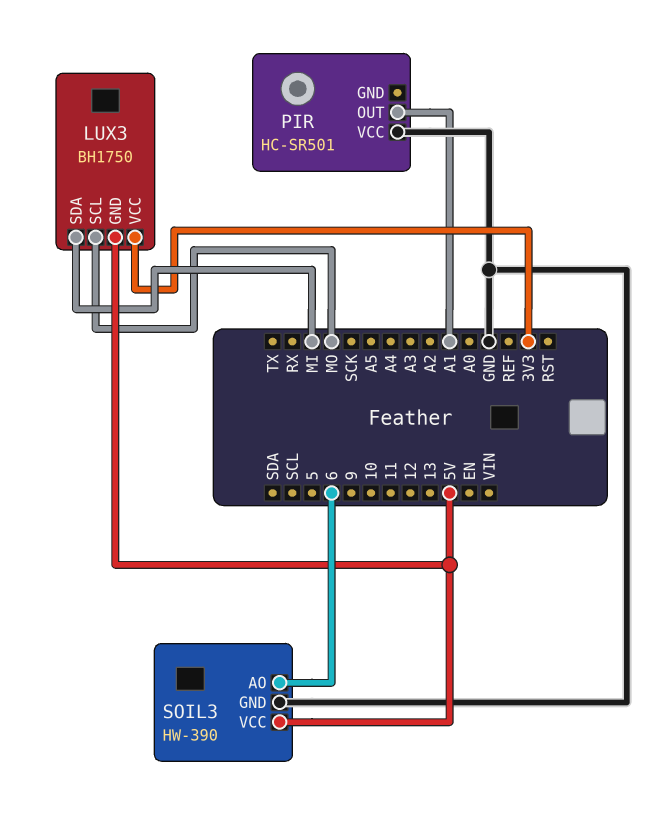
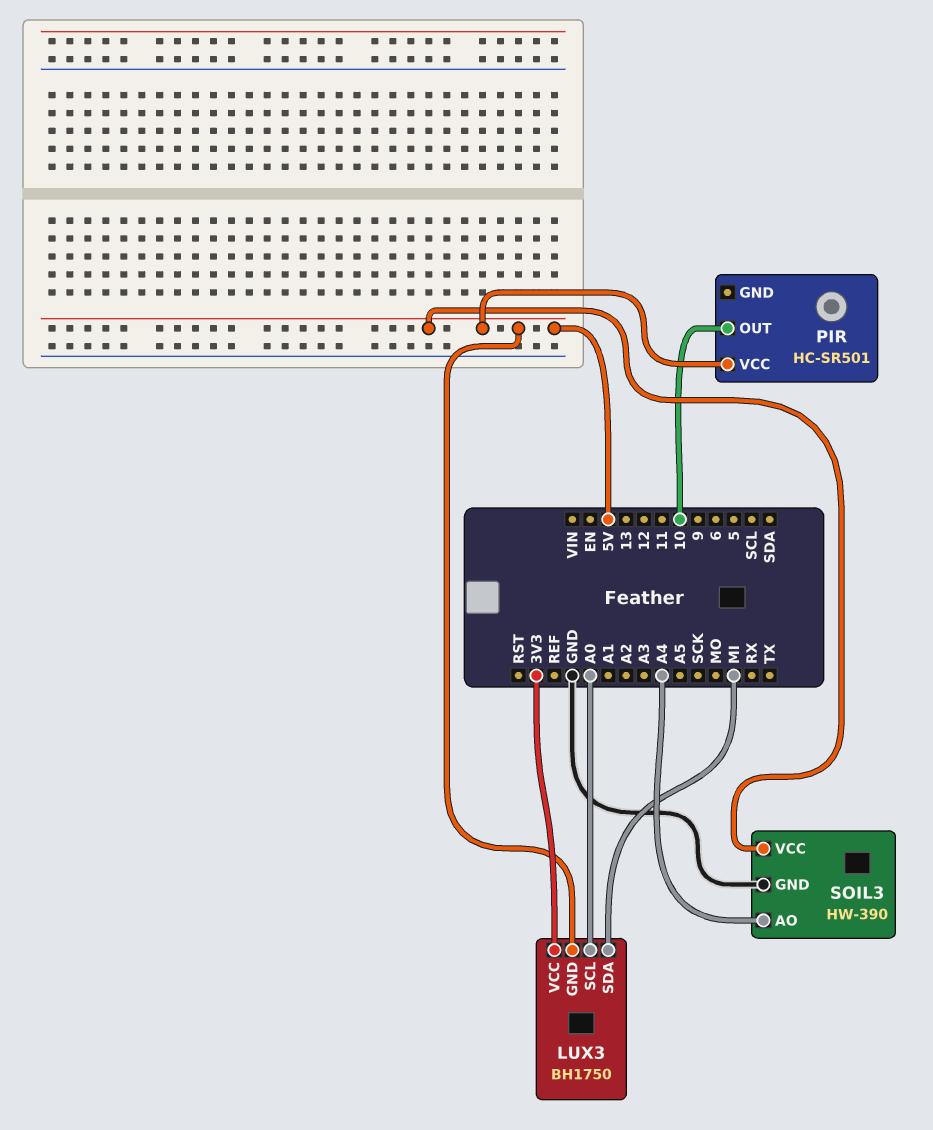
LUX3 pin SCL: MO -> A0
PIR pin OUT: A1 -> 10
PIR pin VCC: GND -> 5V
SOIL3 pin AO: 6 -> A4

